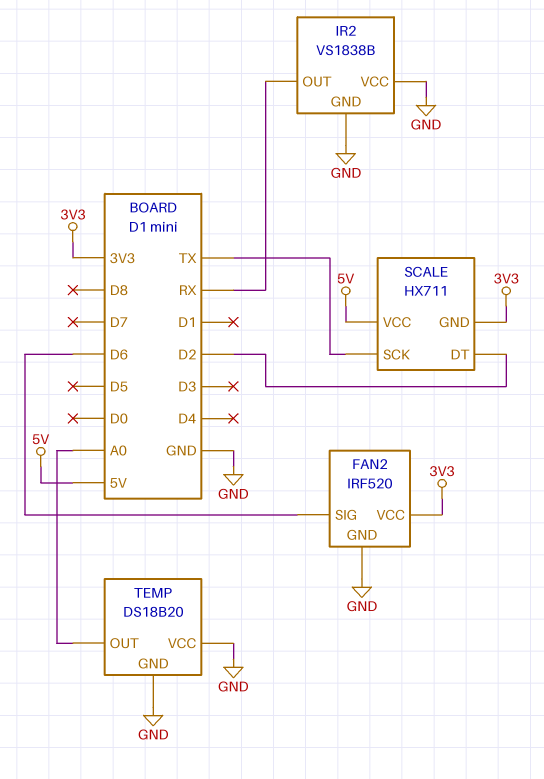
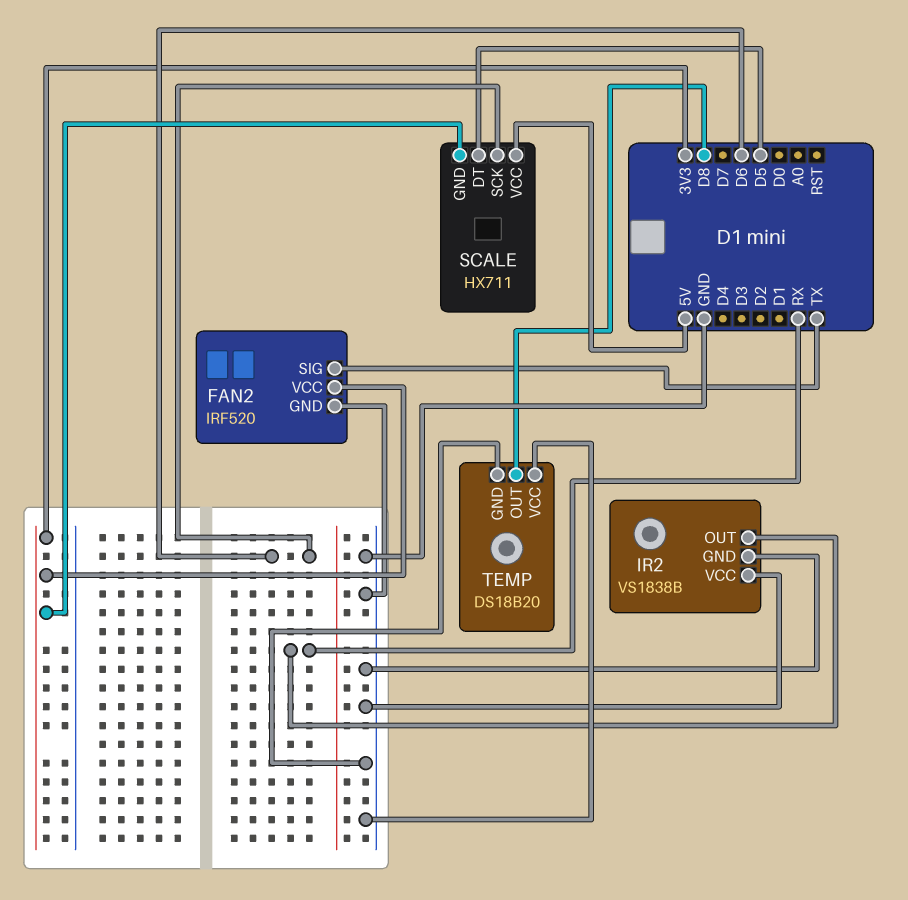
FAN2 pin SIG: D6 -> TX
SCALE pin DT: D2 -> D5
SCALE pin SCK: TX -> D6
TEMP pin OUT: A0 -> D8

